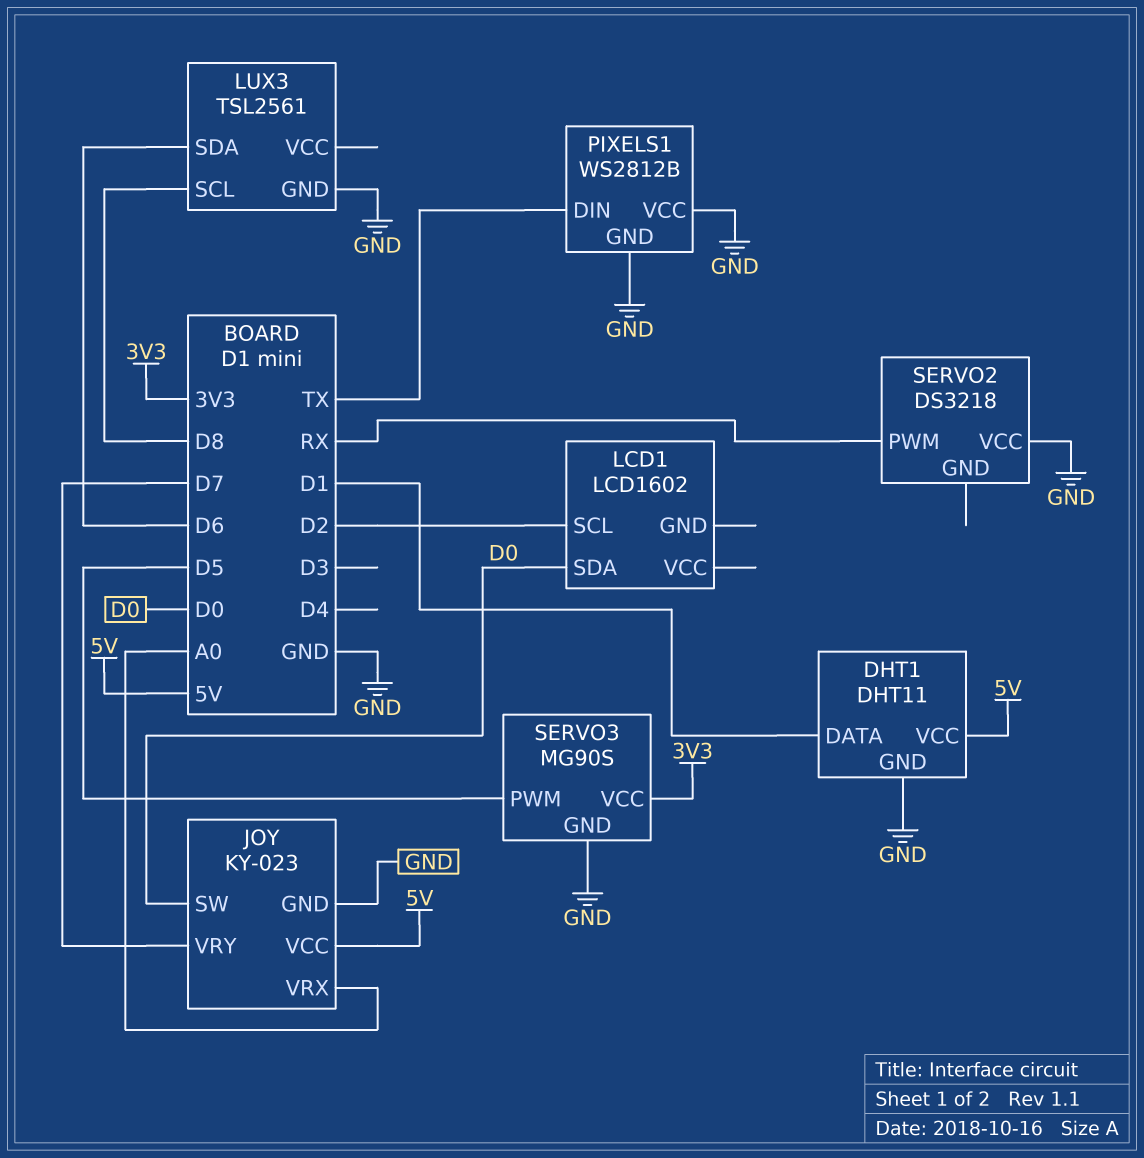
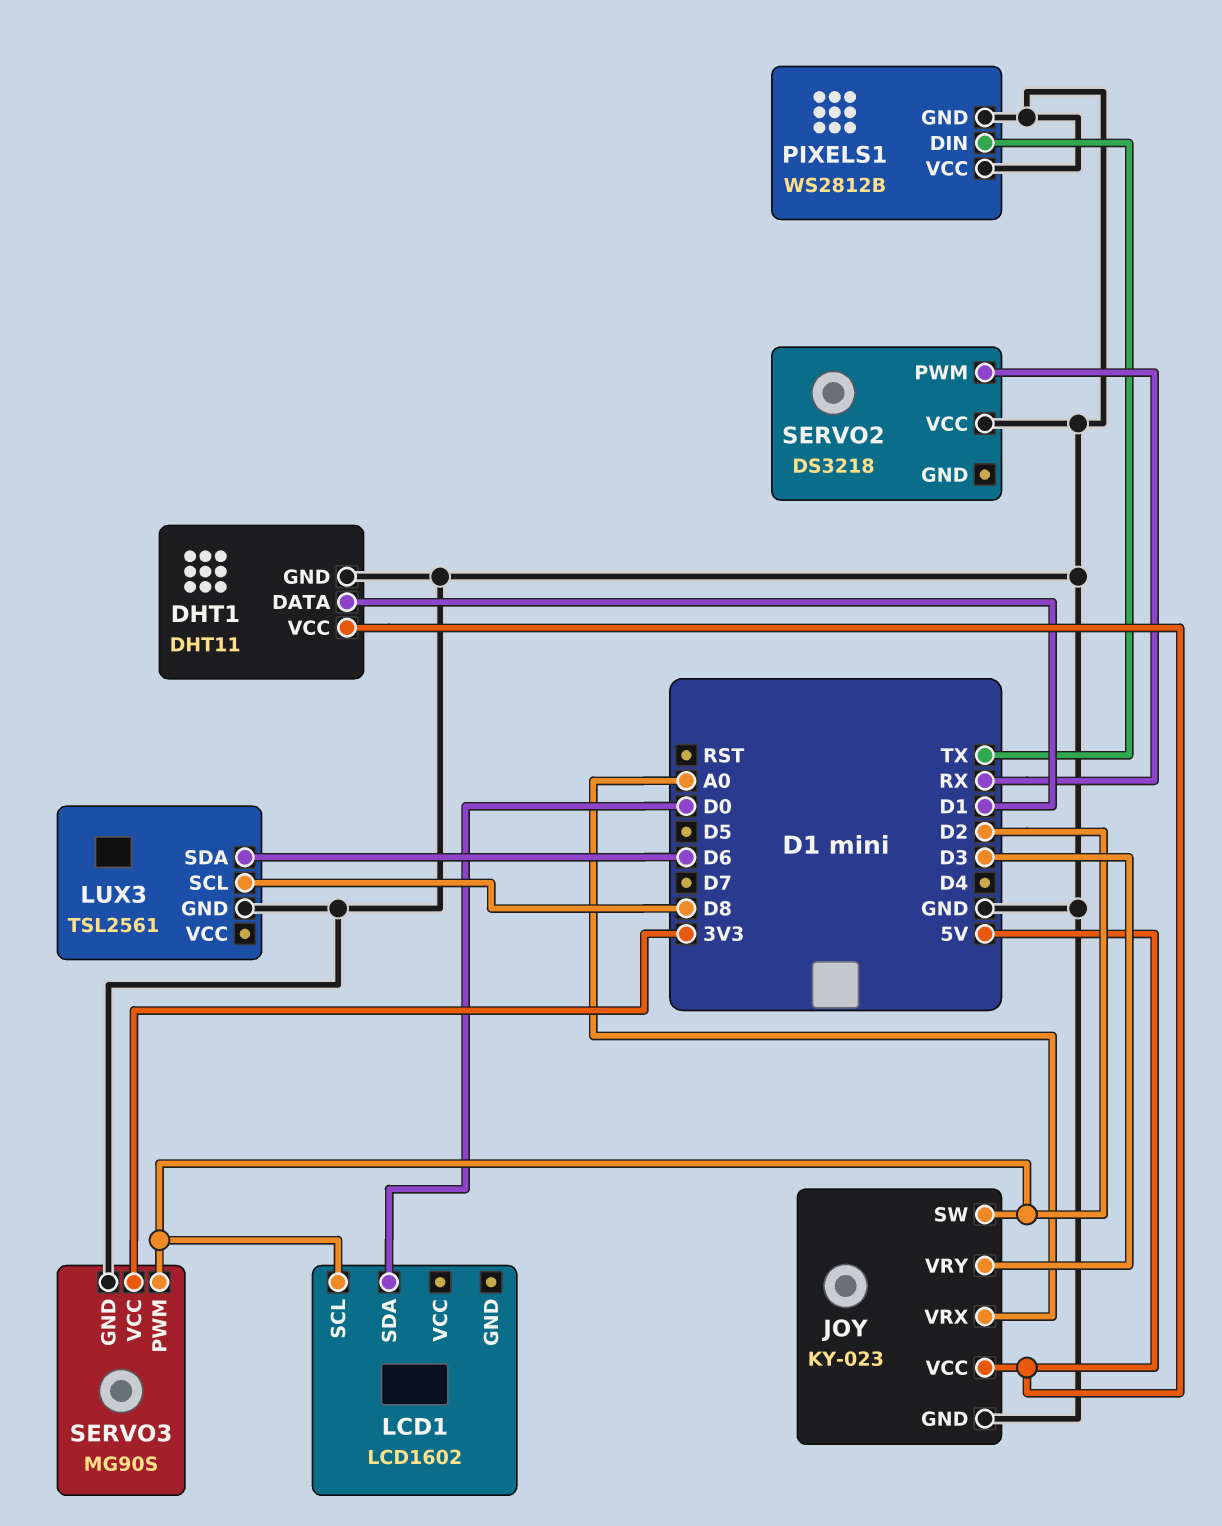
JOY pin SW: D0 -> D2
JOY pin VRY: D7 -> D3
SERVO3 pin PWM: D5 -> D2

